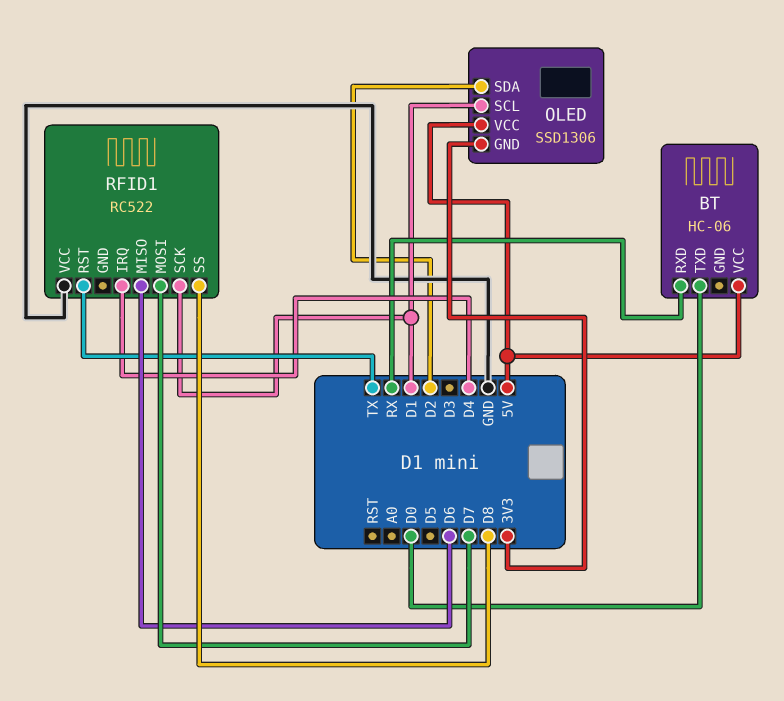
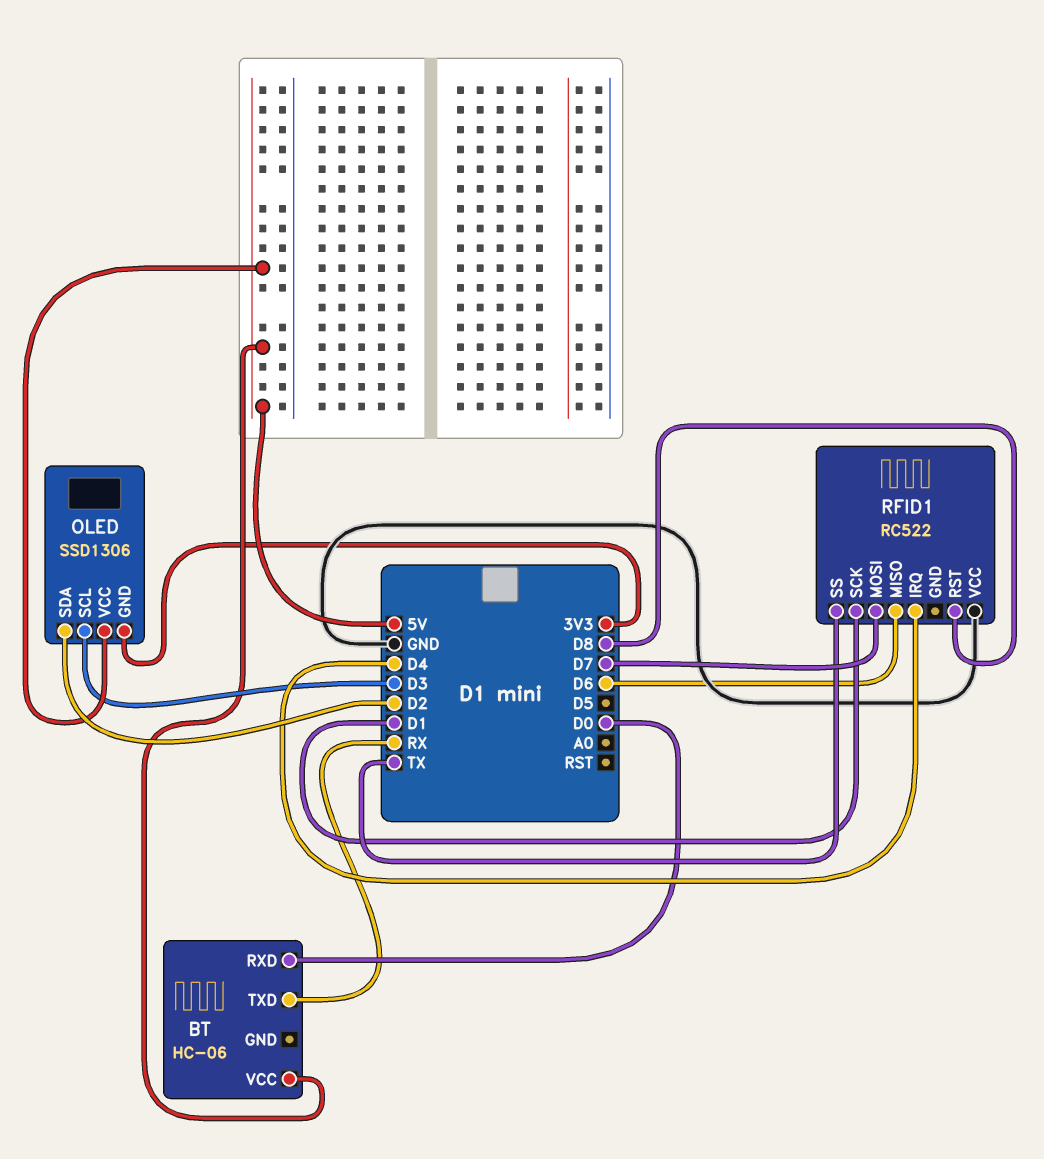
BT pin RXD: RX -> D0
BT pin TXD: D0 -> RX
OLED pin SCL: D1 -> D3
RFID1 pin RST: TX -> D8
RFID1 pin SS: D8 -> TX

